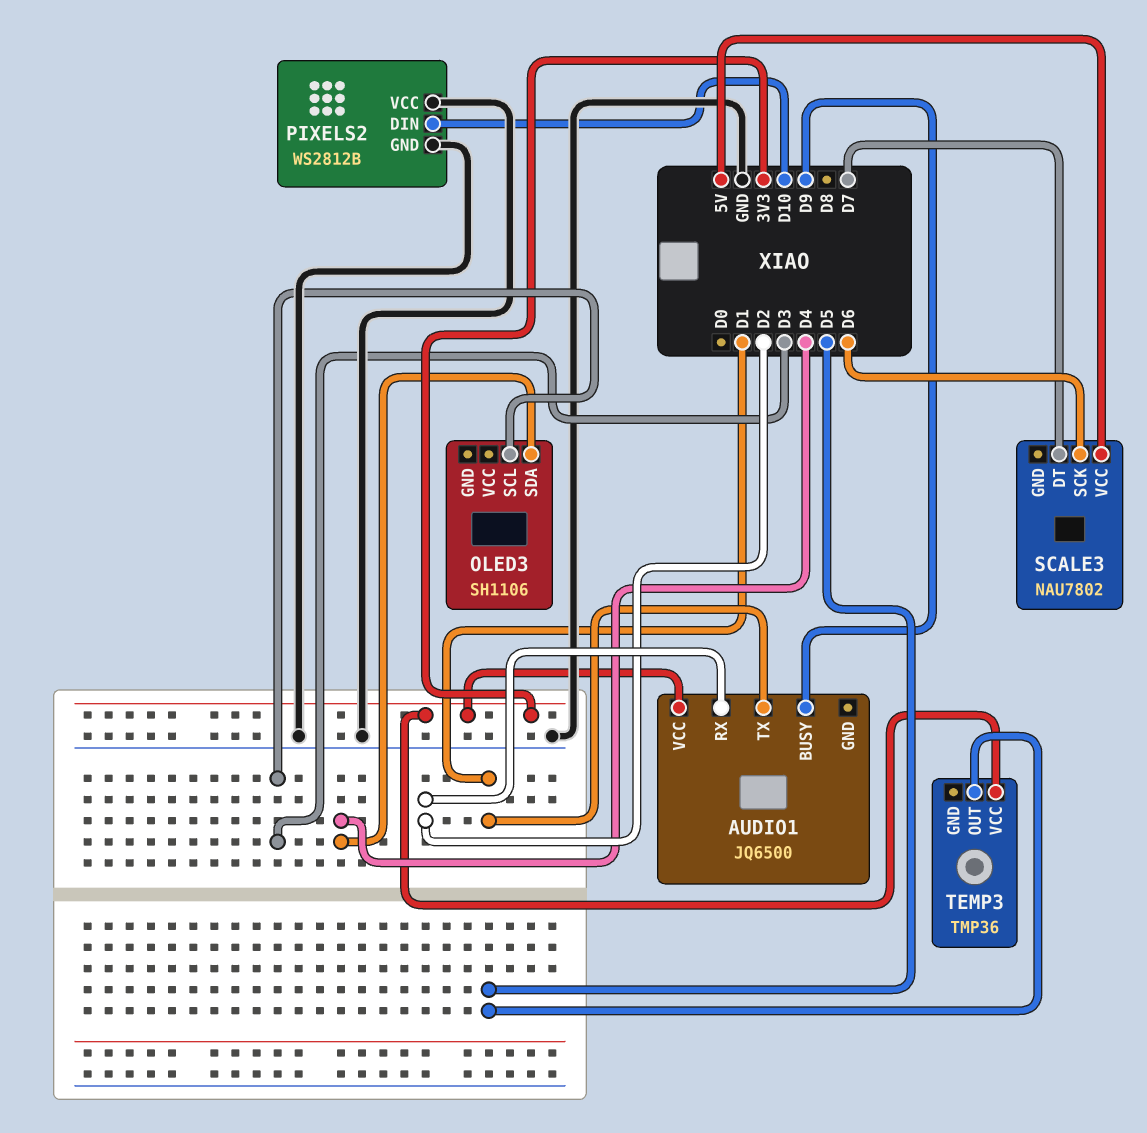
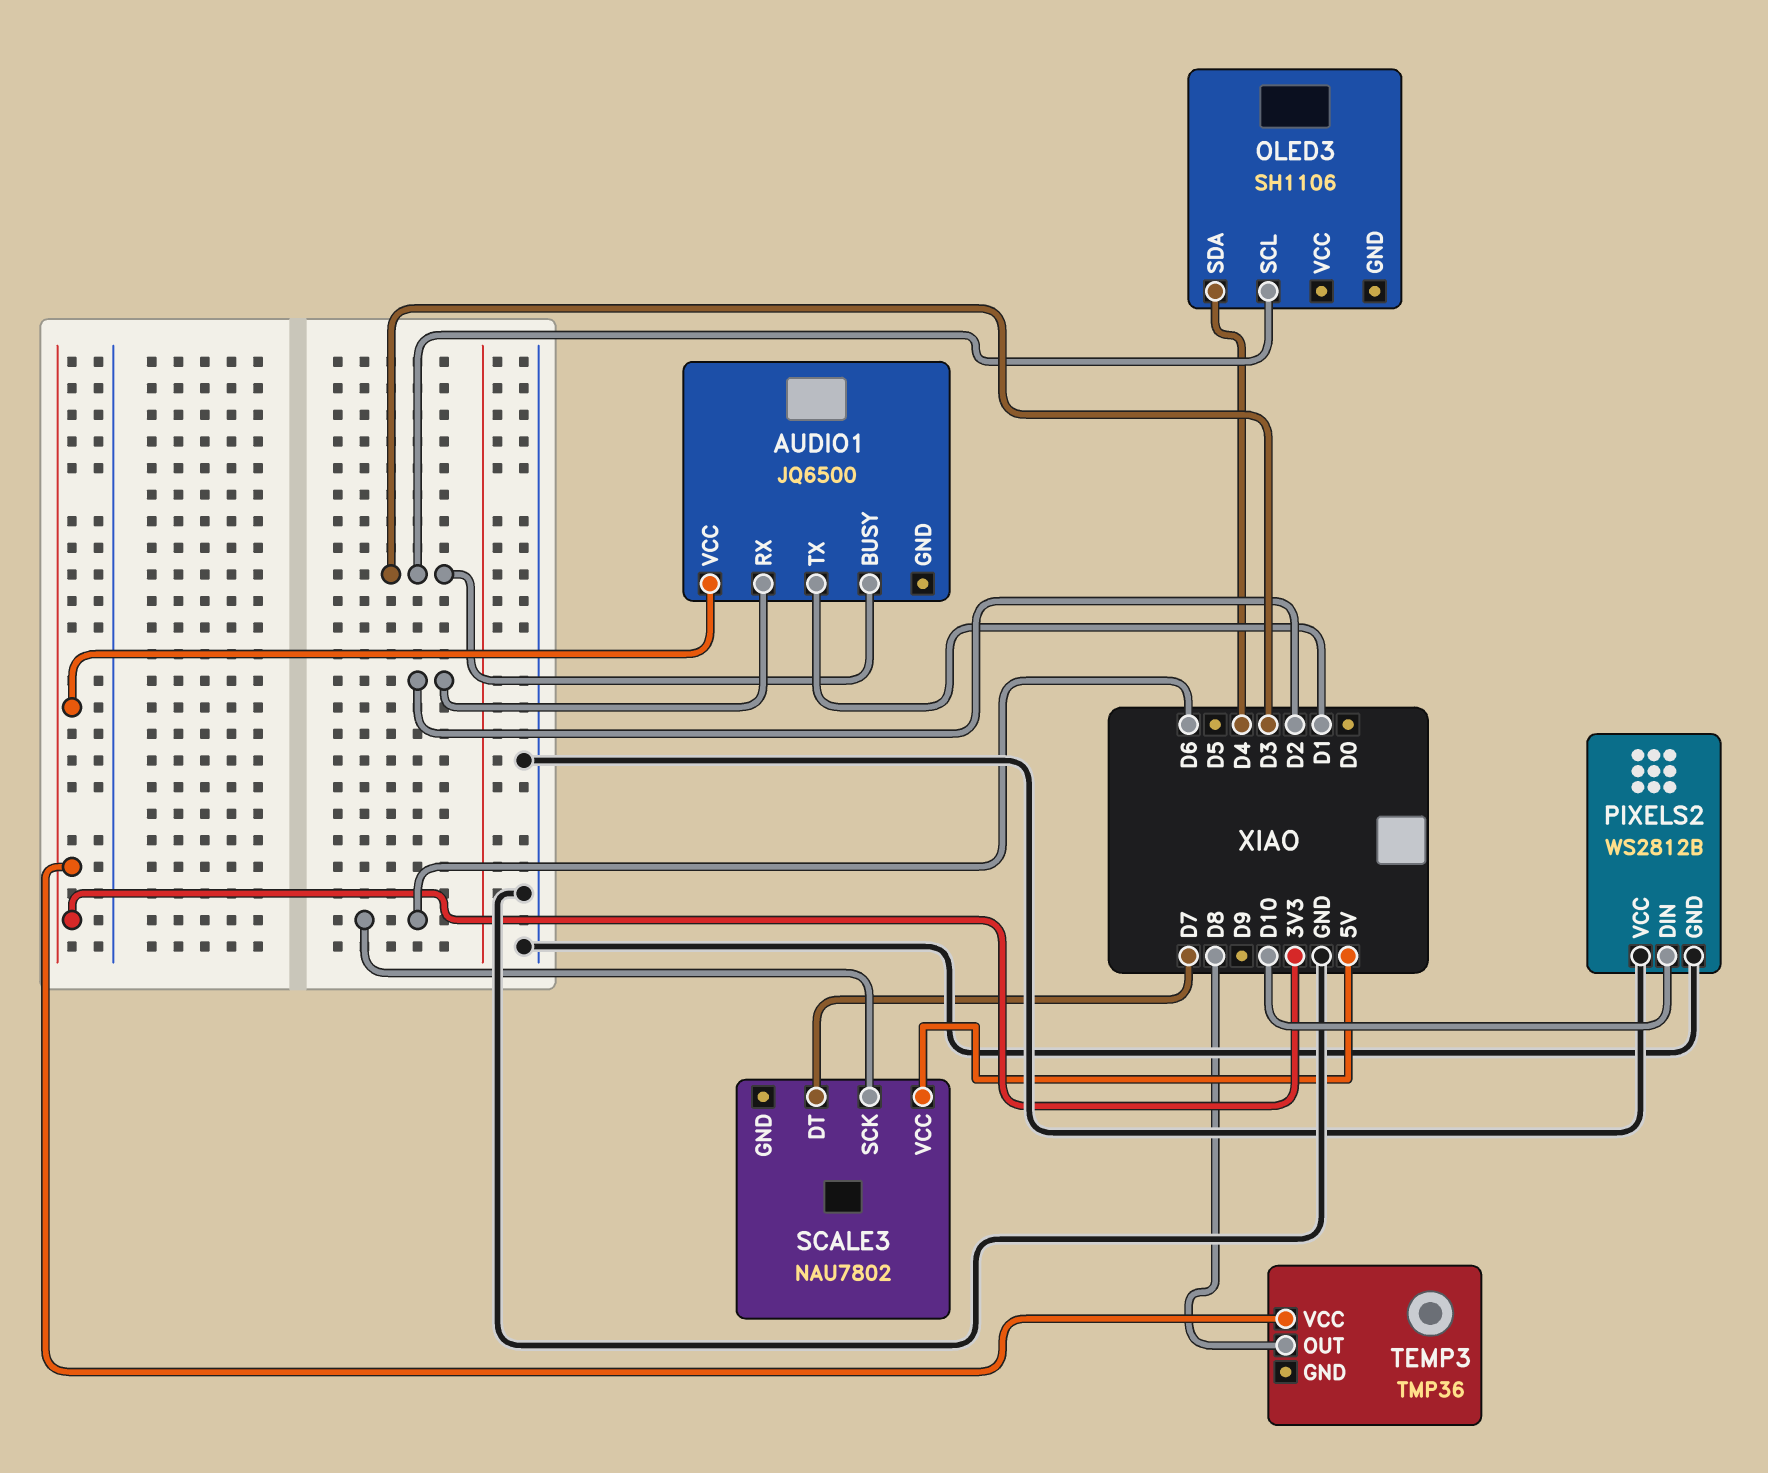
AUDIO1 pin BUSY: D9 -> D3
TEMP3 pin OUT: D5 -> D8

